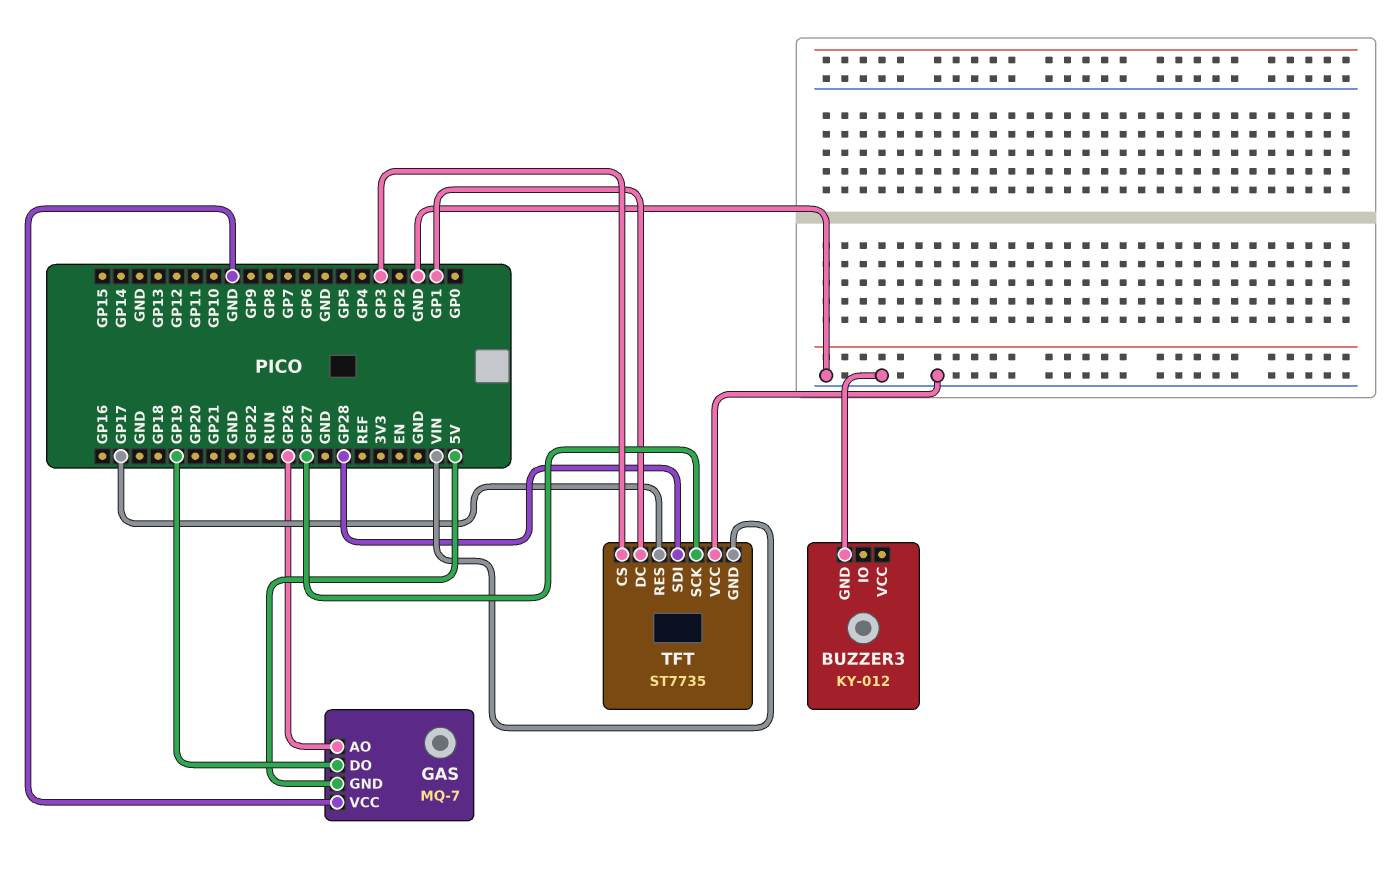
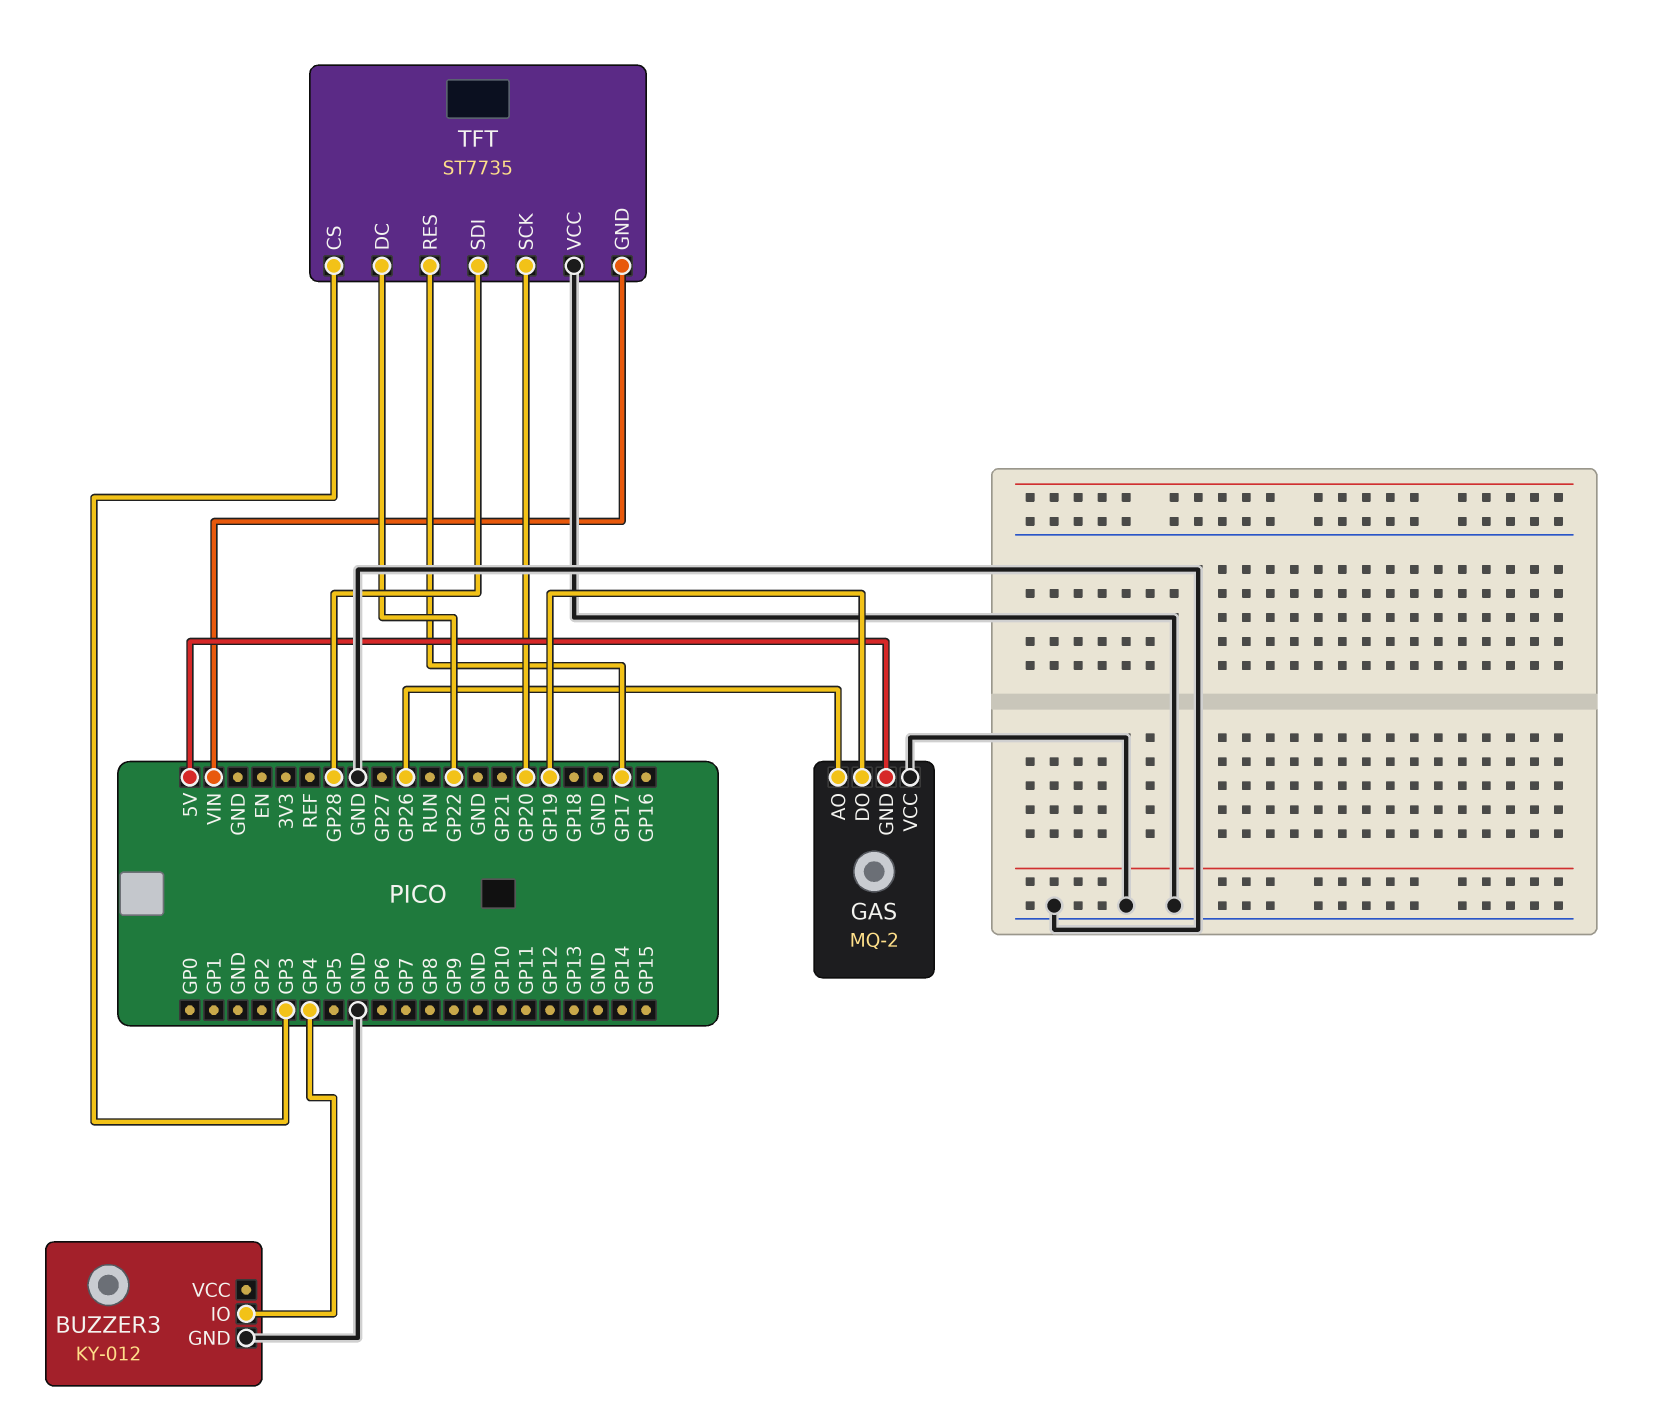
BUZZER3 pin IO: none -> GP4
GAS: MQ-7 -> MQ-2
TFT pin DC: GP1 -> GP22
TFT pin SCK: GP27 -> GP20

